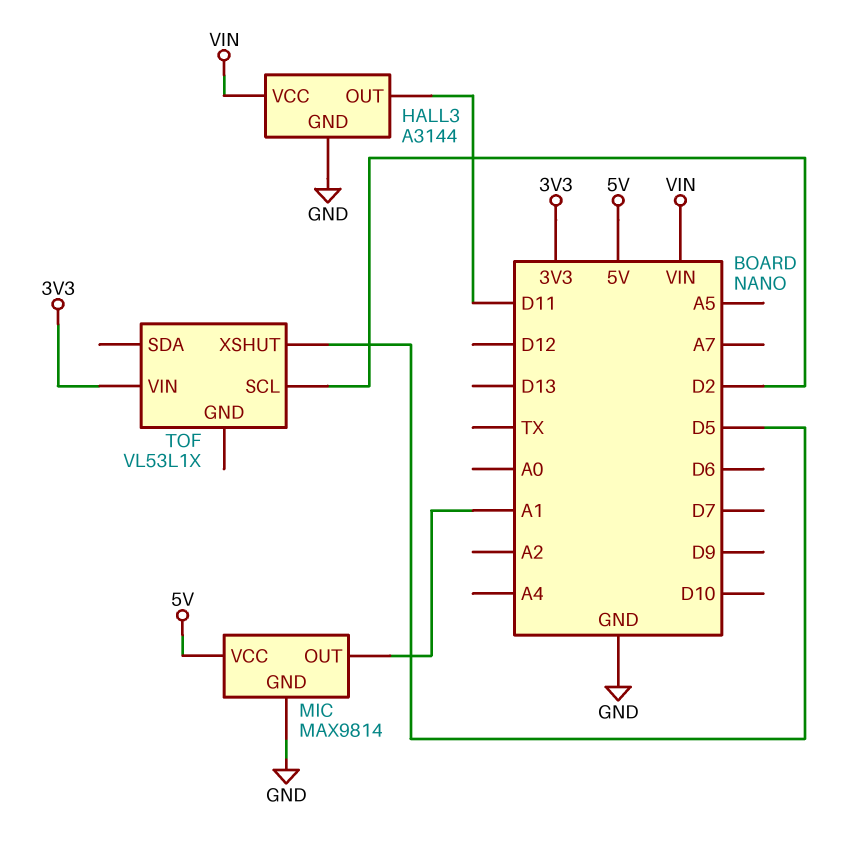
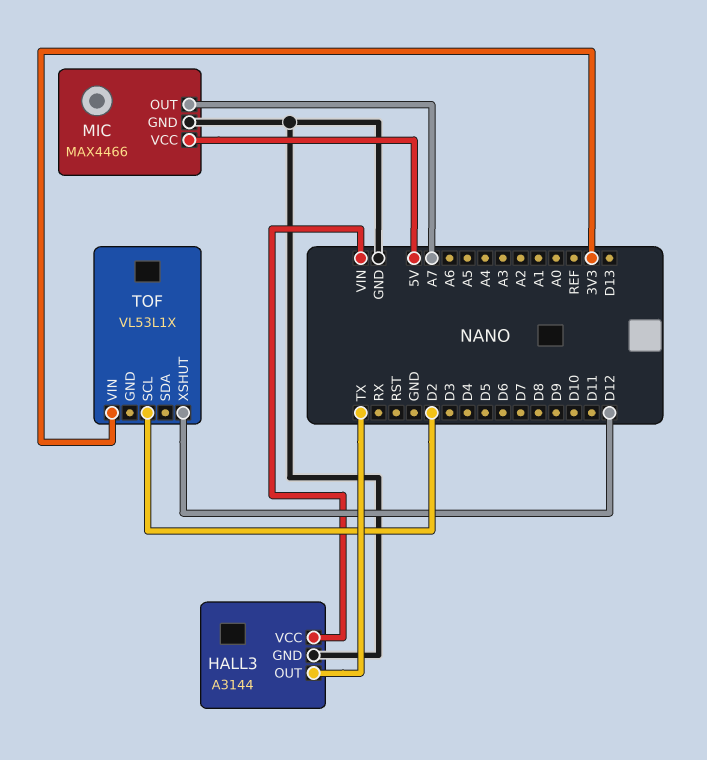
HALL3 pin OUT: D11 -> TX
MIC: MAX9814 -> MAX4466
MIC pin OUT: A1 -> A7
TOF pin XSHUT: D5 -> D12

